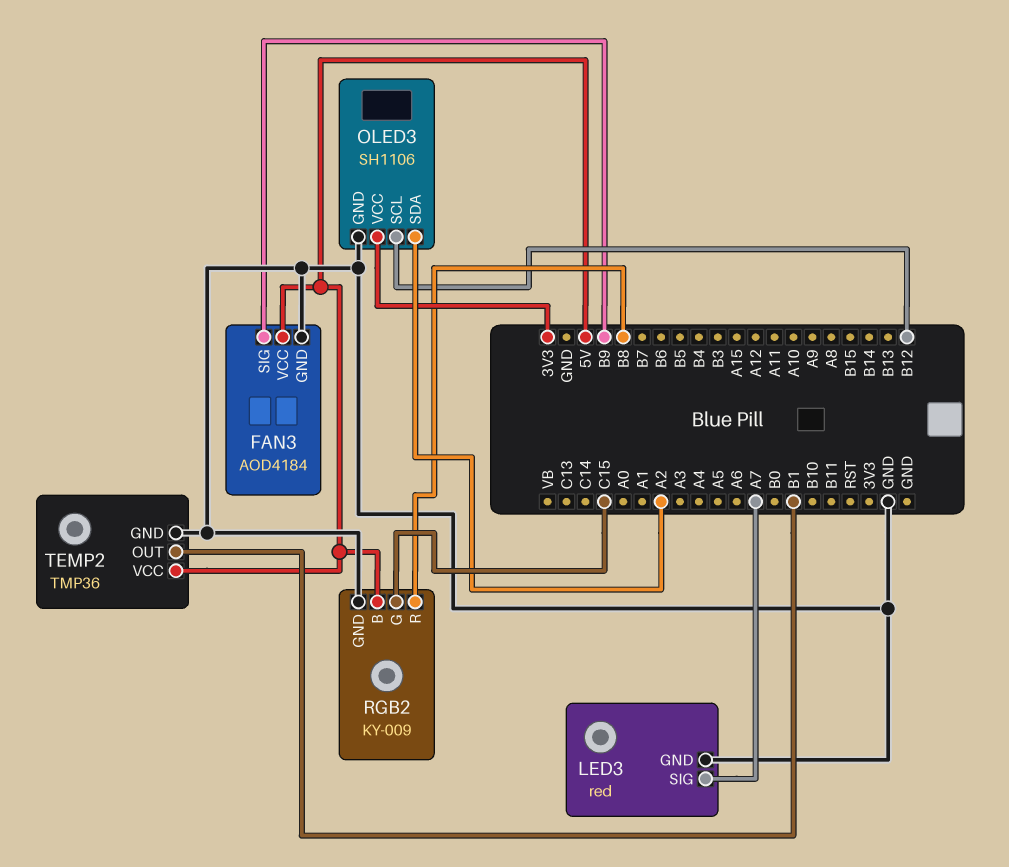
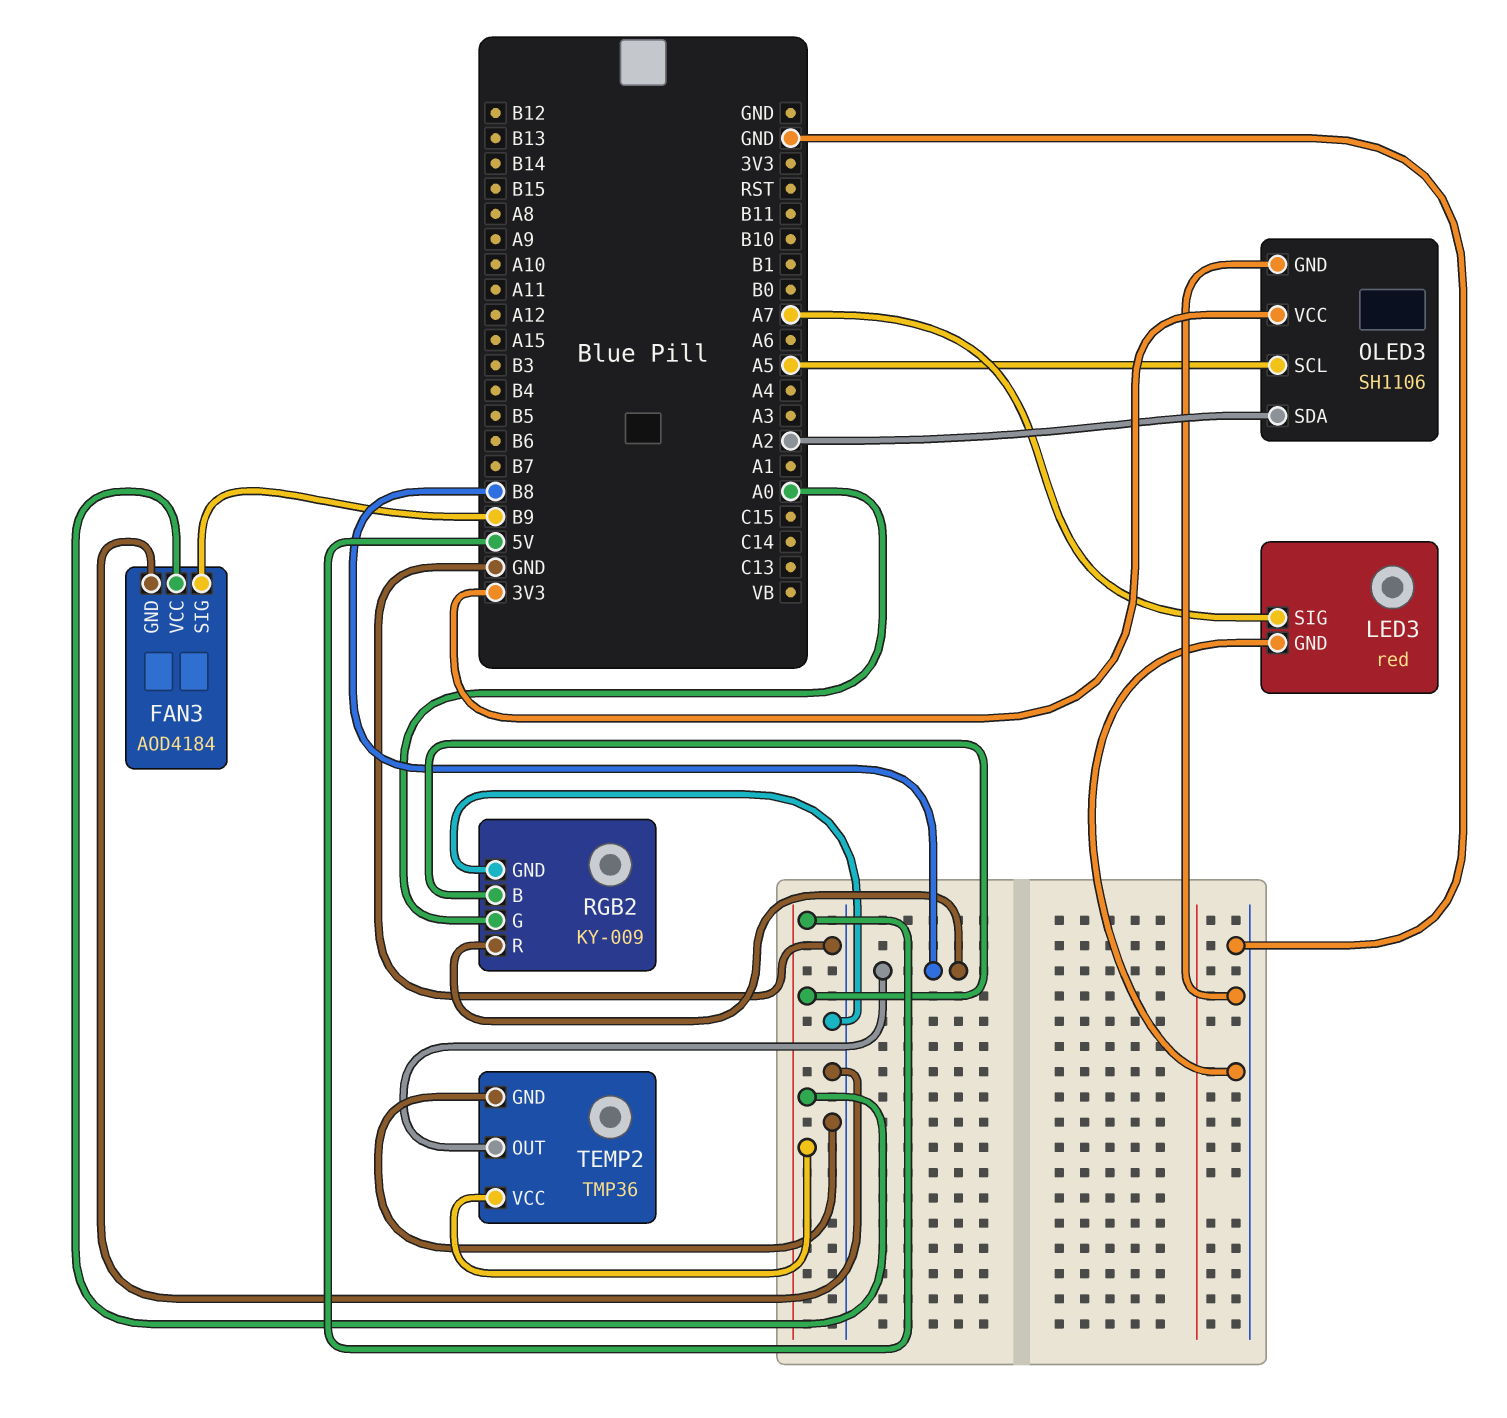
OLED3 pin SCL: B12 -> A5
RGB2 pin G: C15 -> A0
TEMP2 pin OUT: B1 -> B8

